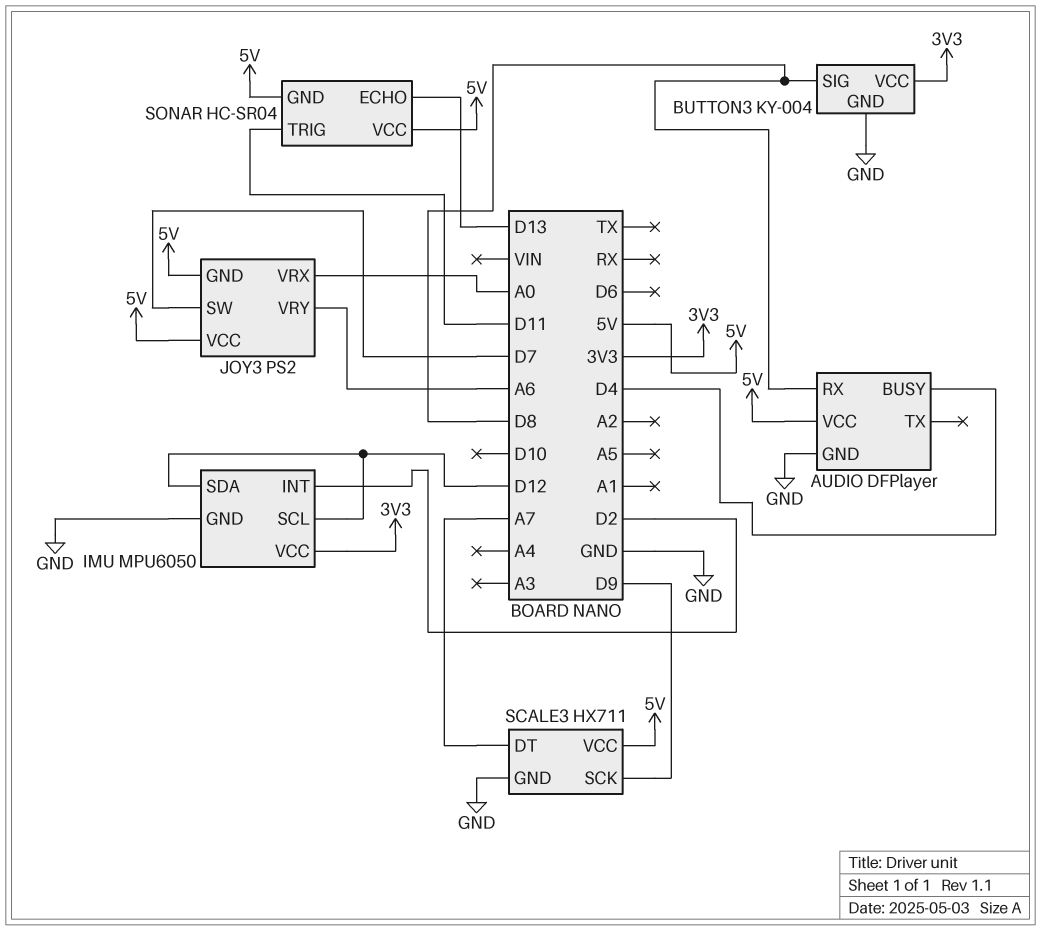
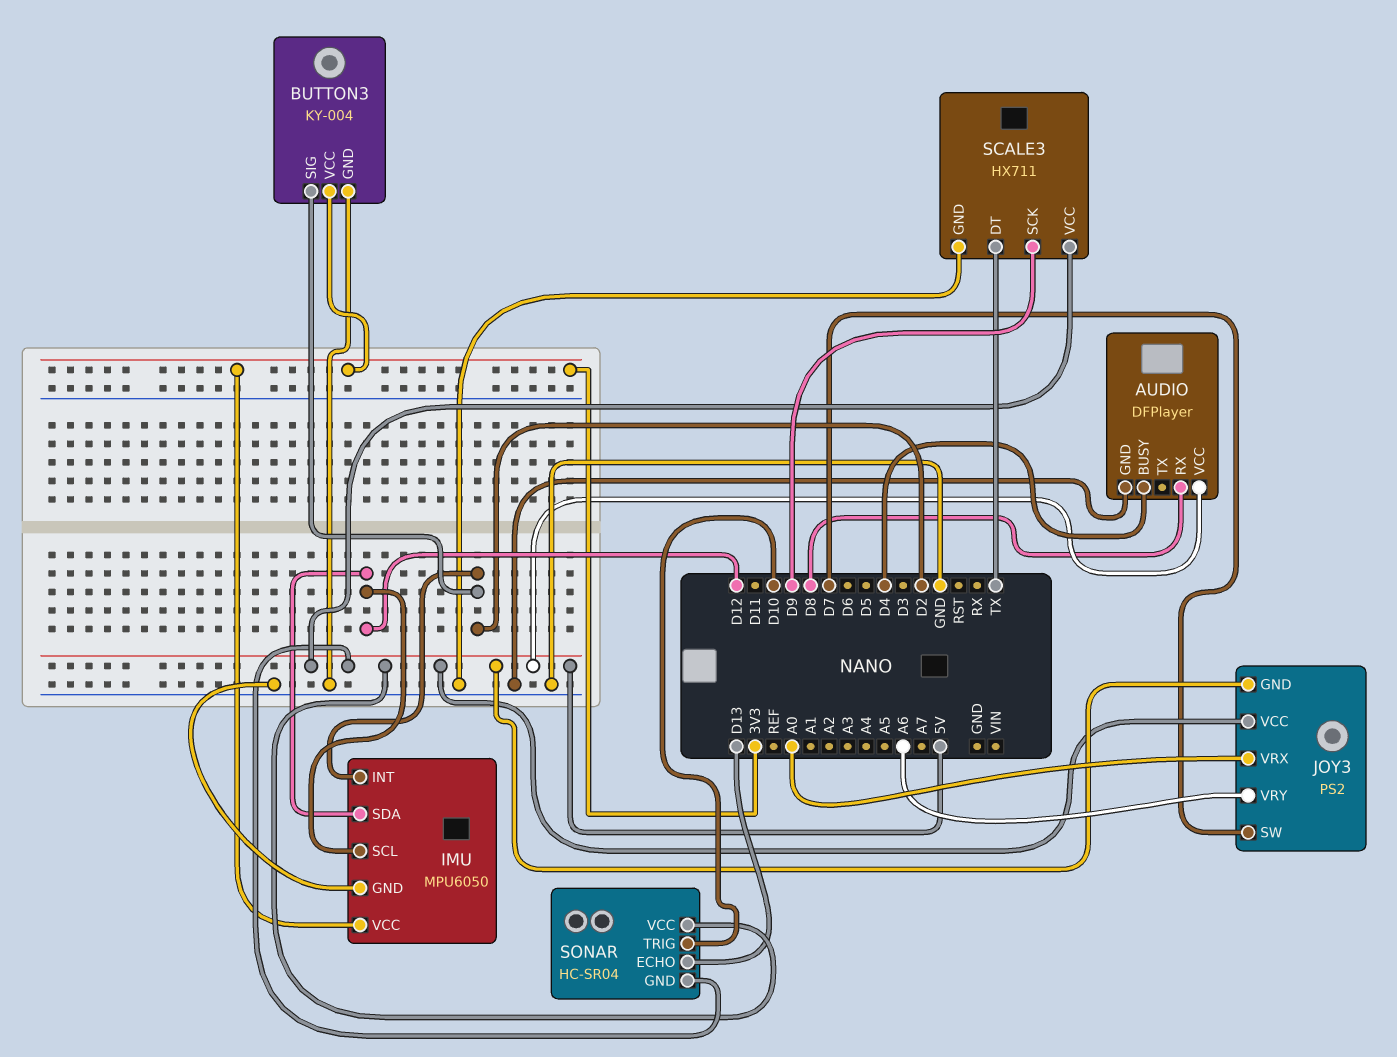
BUTTON3 pin SIG: D8 -> D2
SCALE3 pin DT: A7 -> TX
SONAR pin TRIG: D11 -> D10

